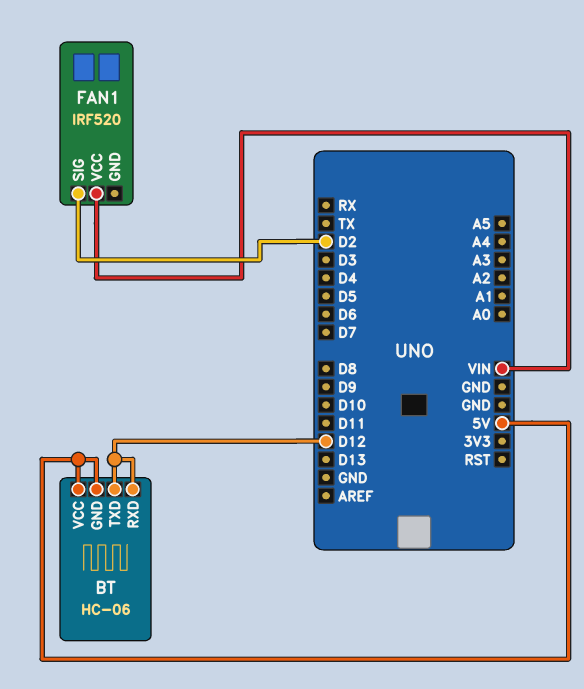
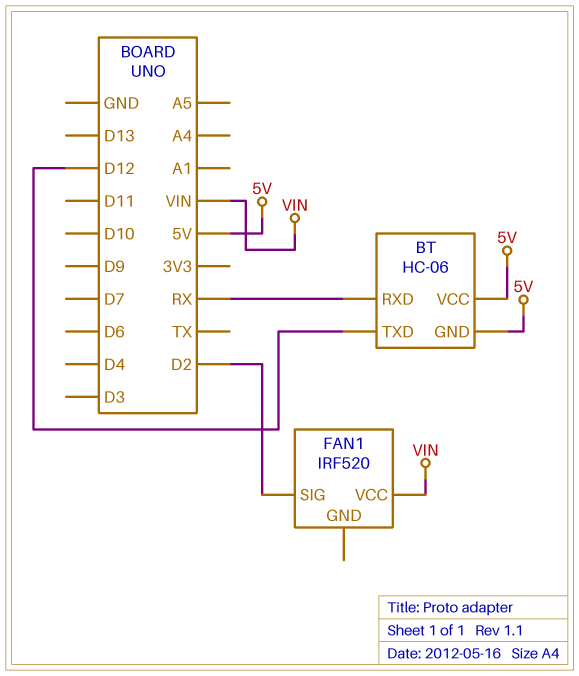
BT pin RXD: D12 -> RX

